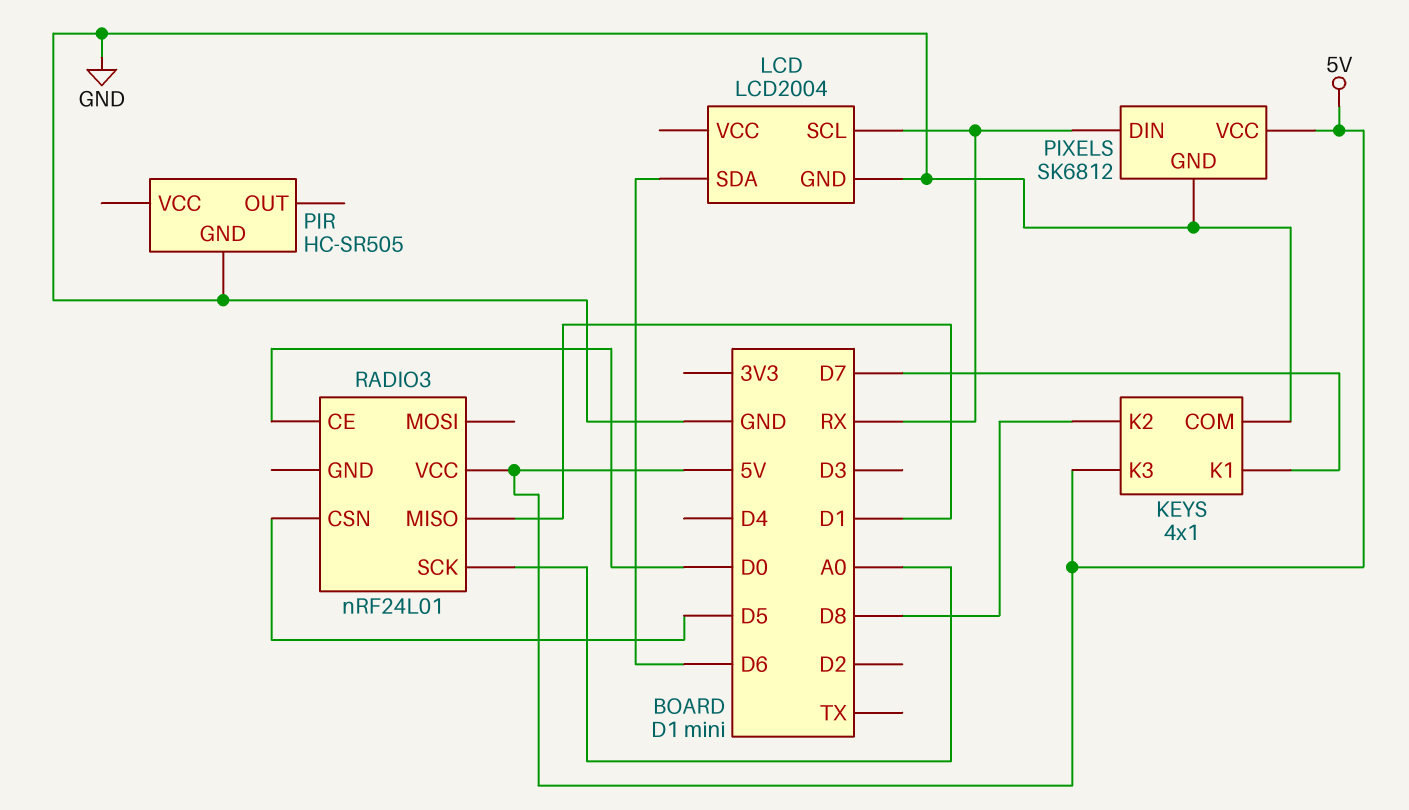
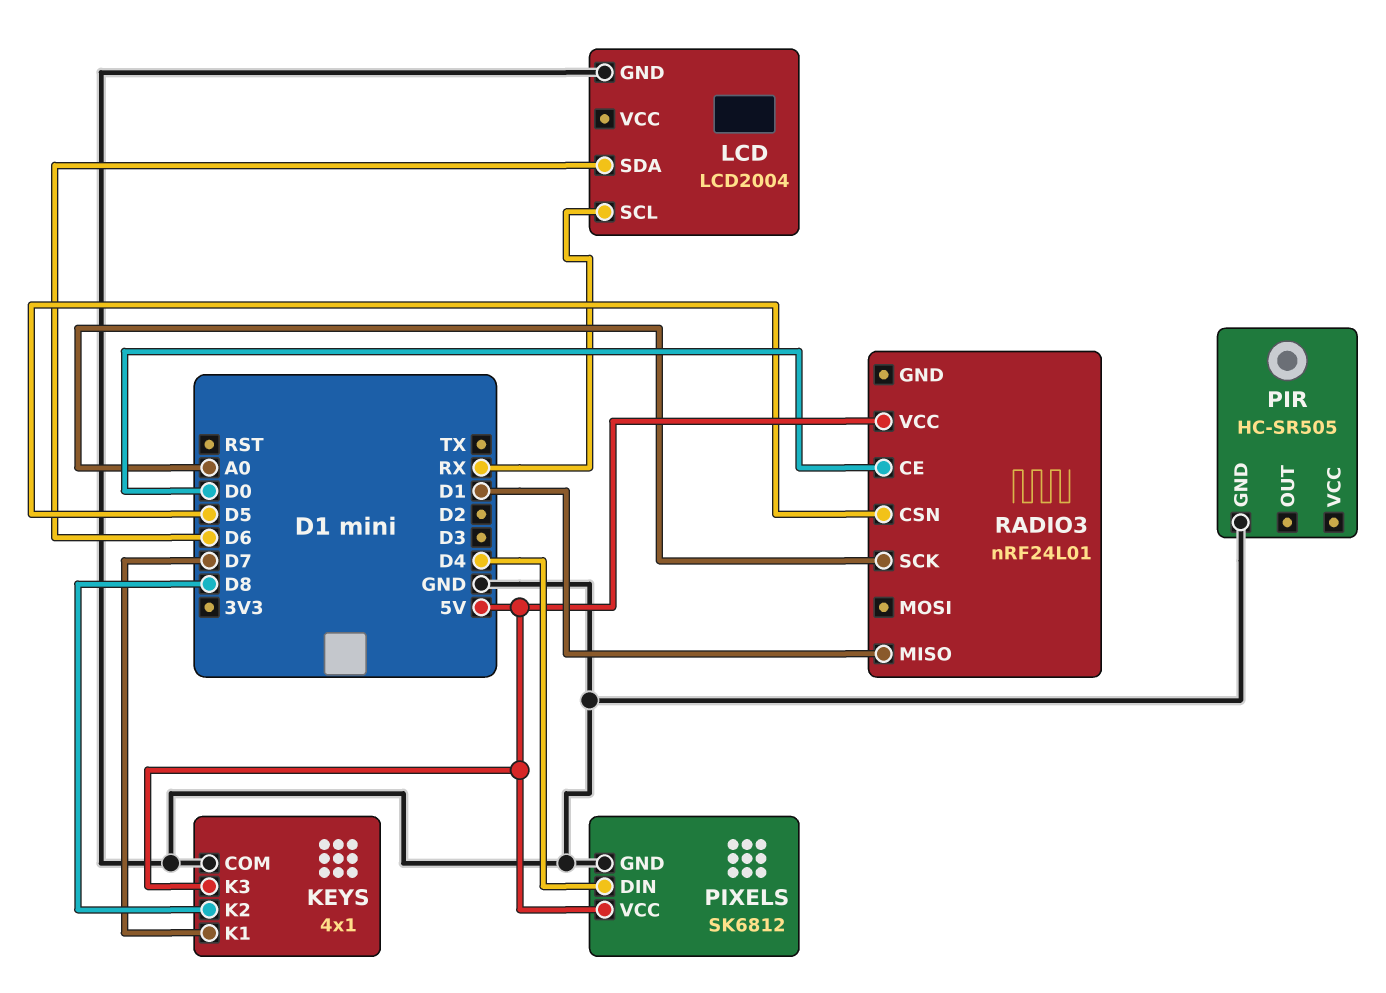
PIXELS pin DIN: RX -> D4

